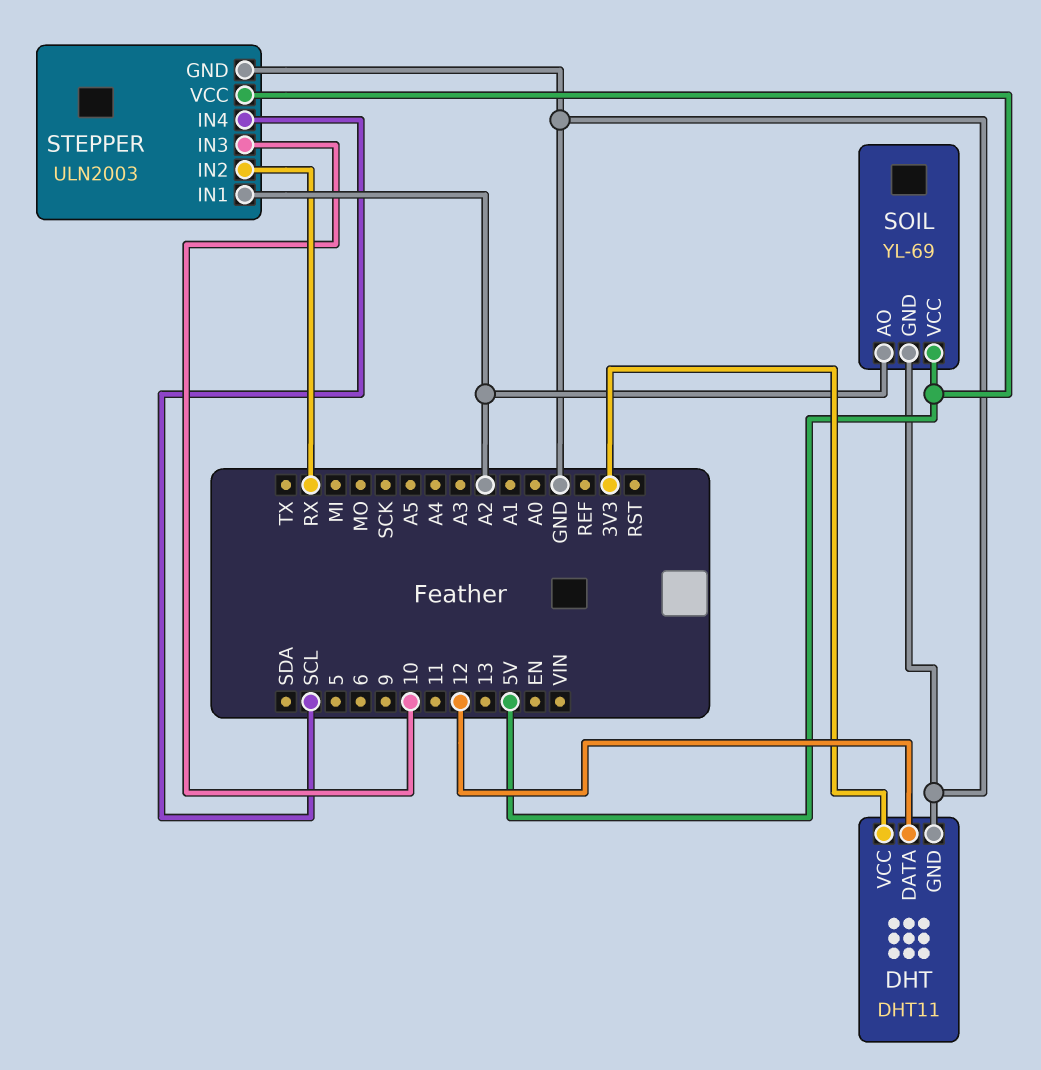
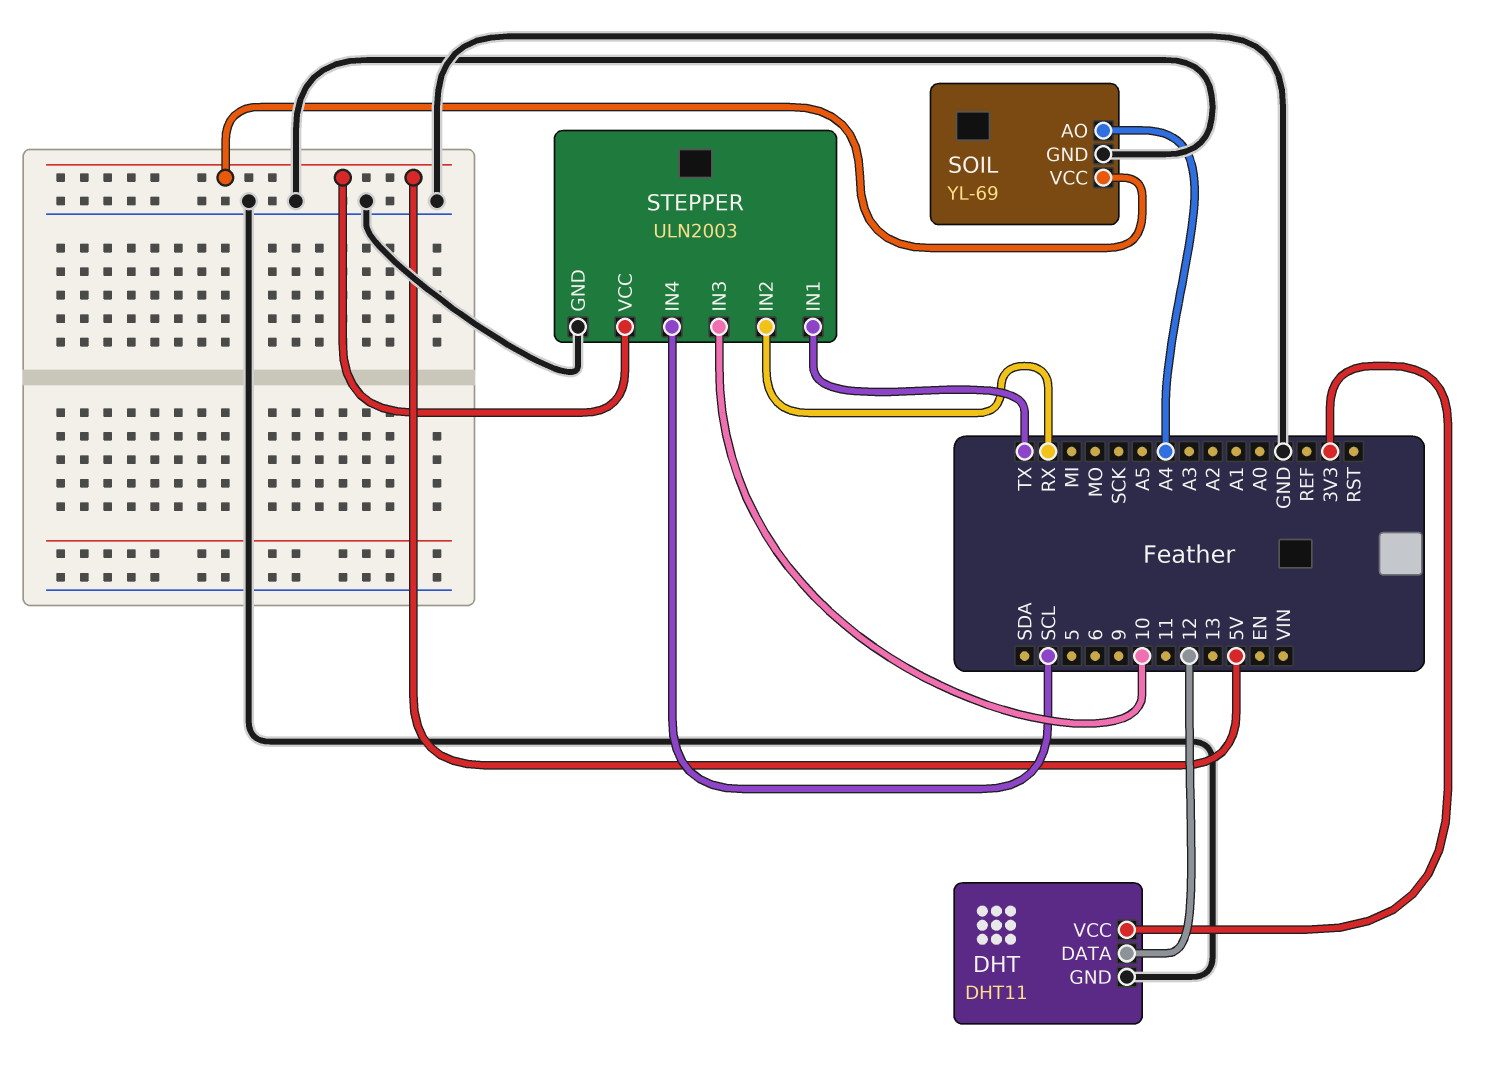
SOIL pin AO: A2 -> A4
STEPPER pin IN1: A2 -> TX

